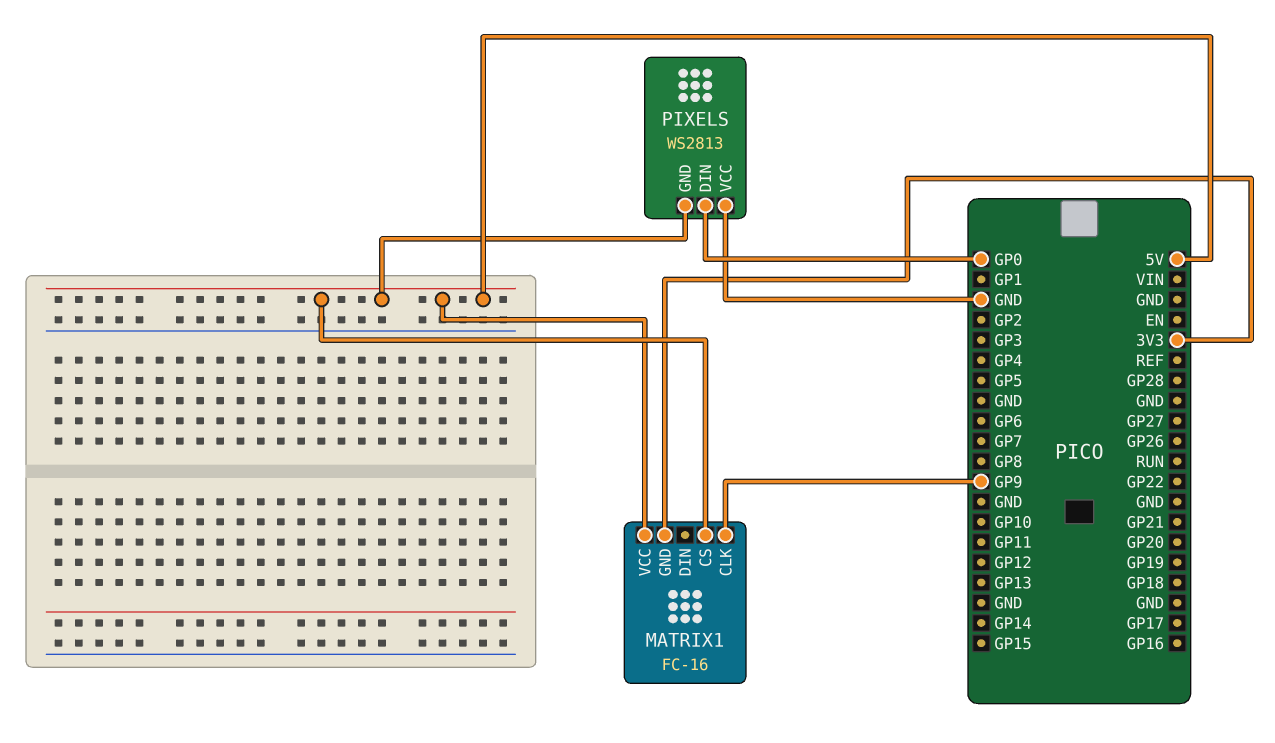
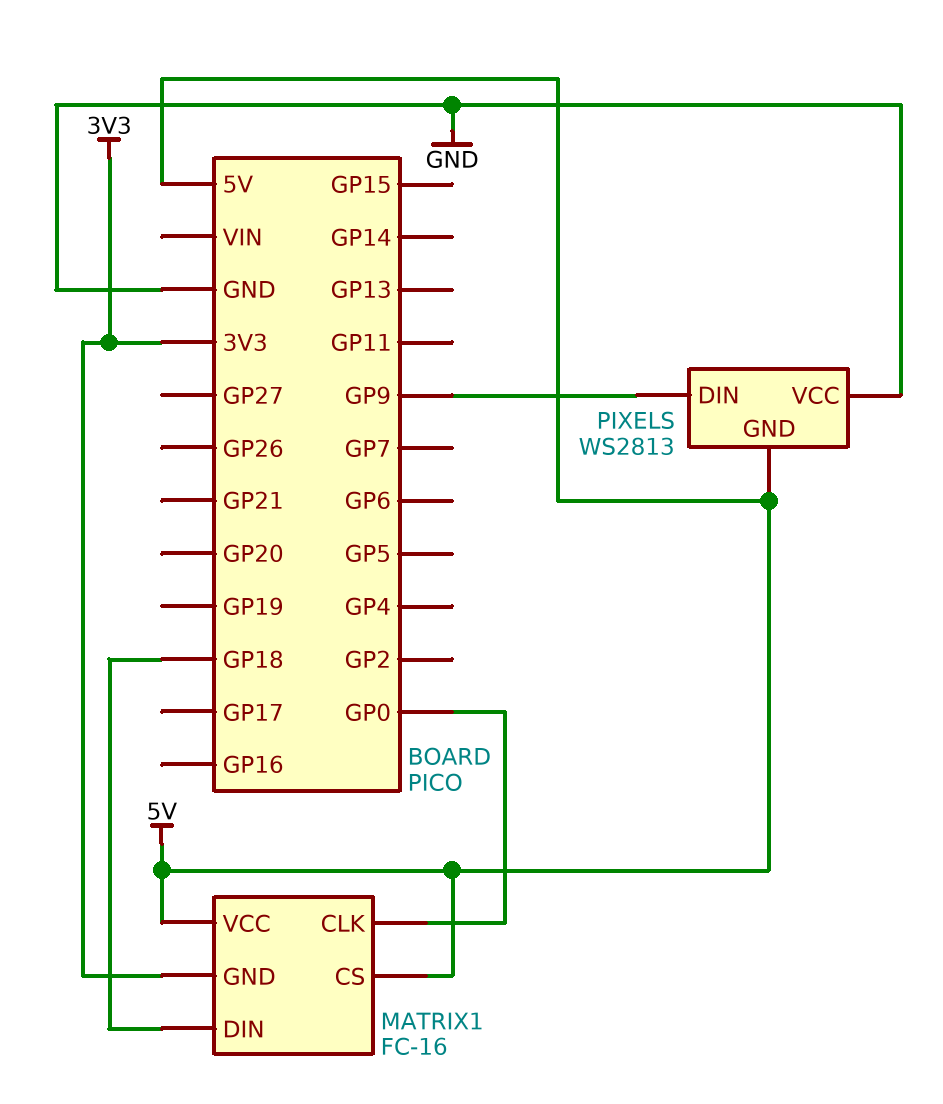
MATRIX1 pin CLK: GP9 -> GP0
MATRIX1 pin DIN: none -> GP18
PIXELS pin DIN: GP0 -> GP9

